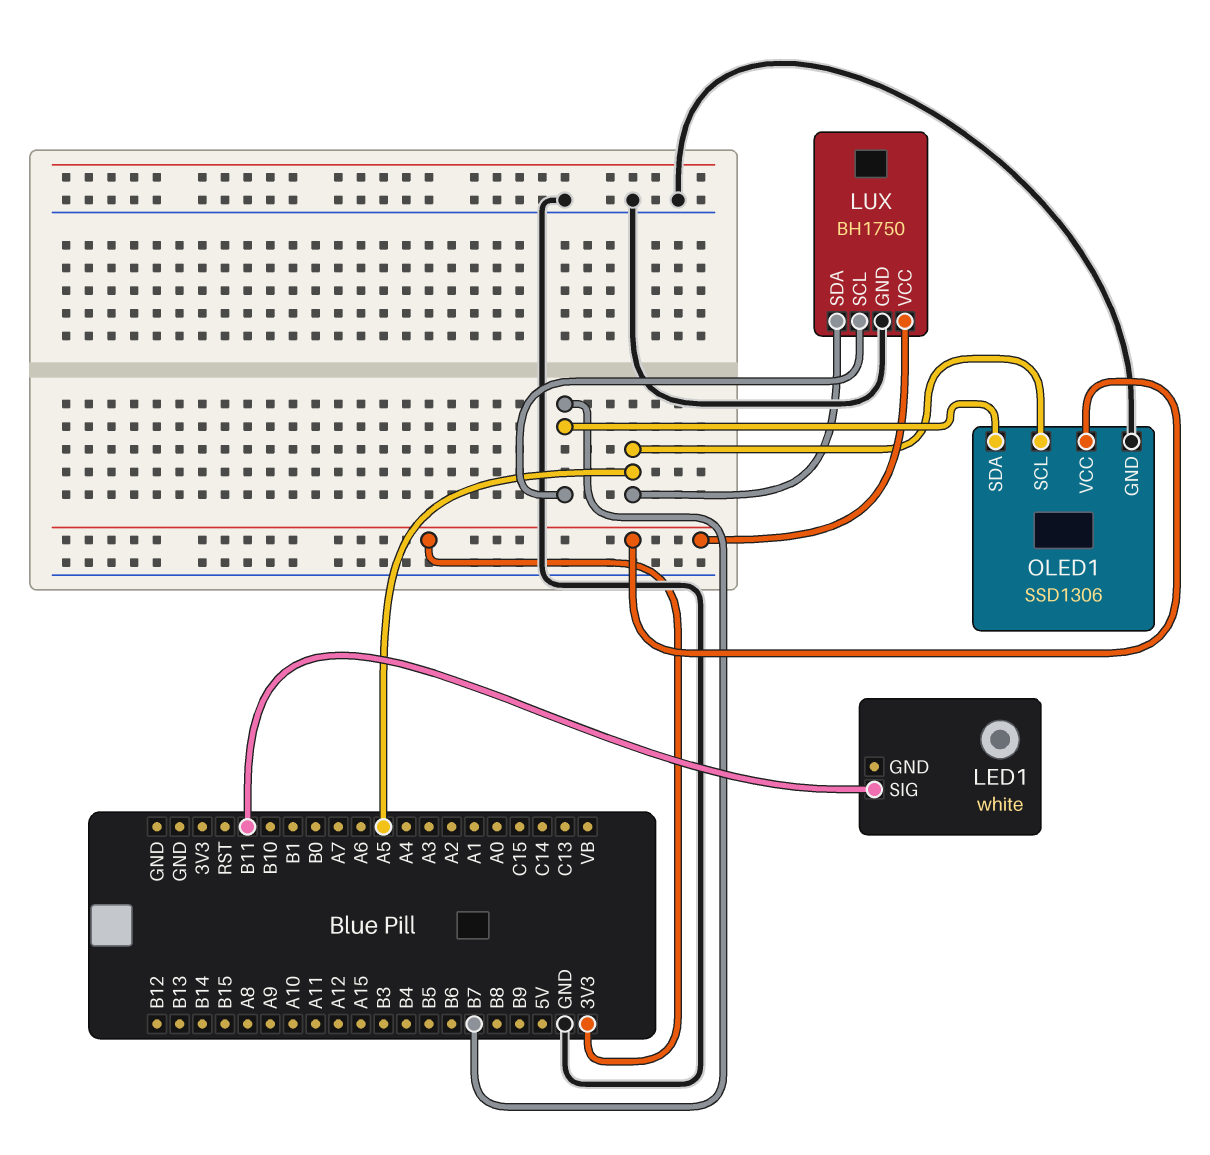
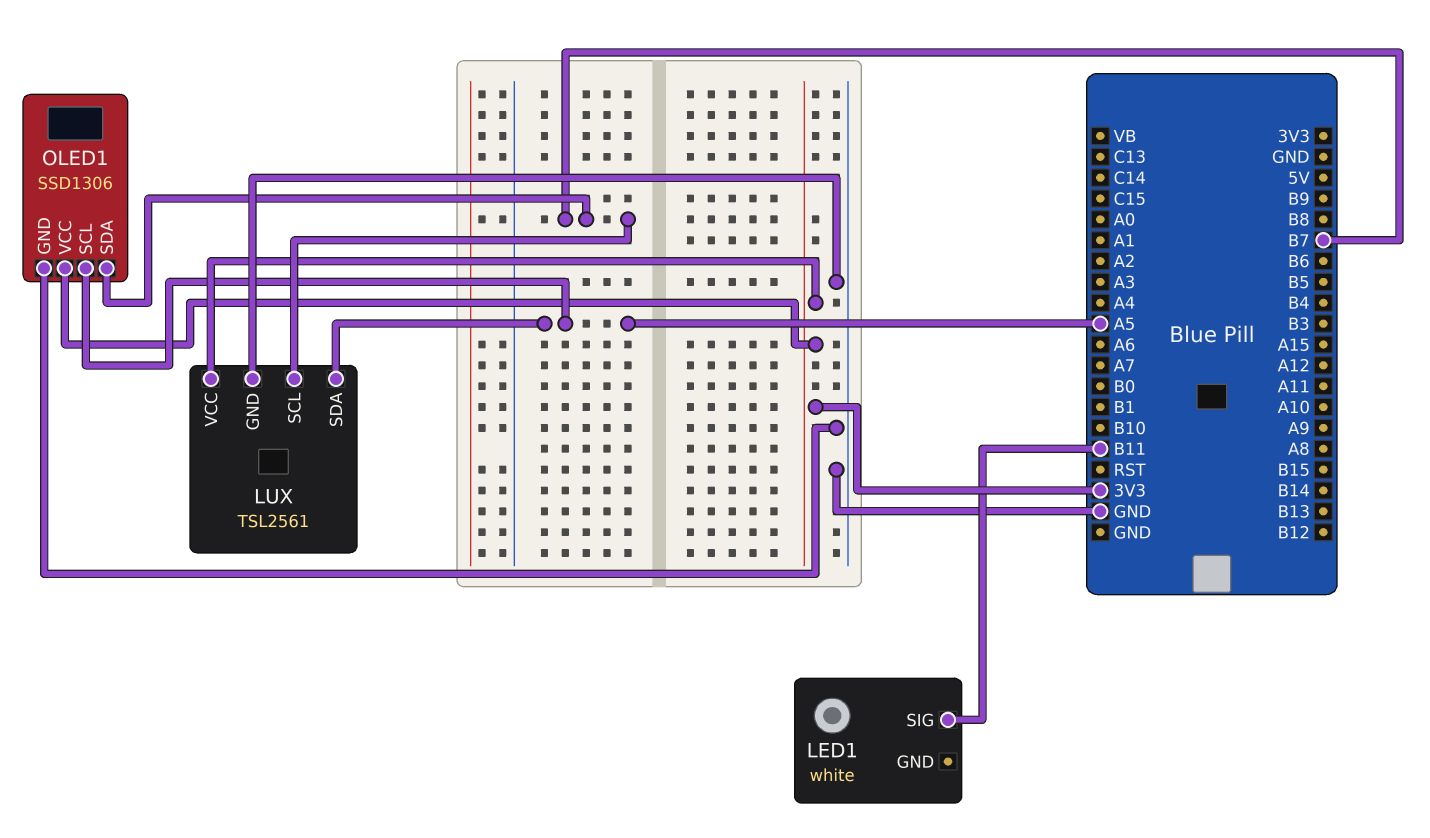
LUX: BH1750 -> TSL2561

